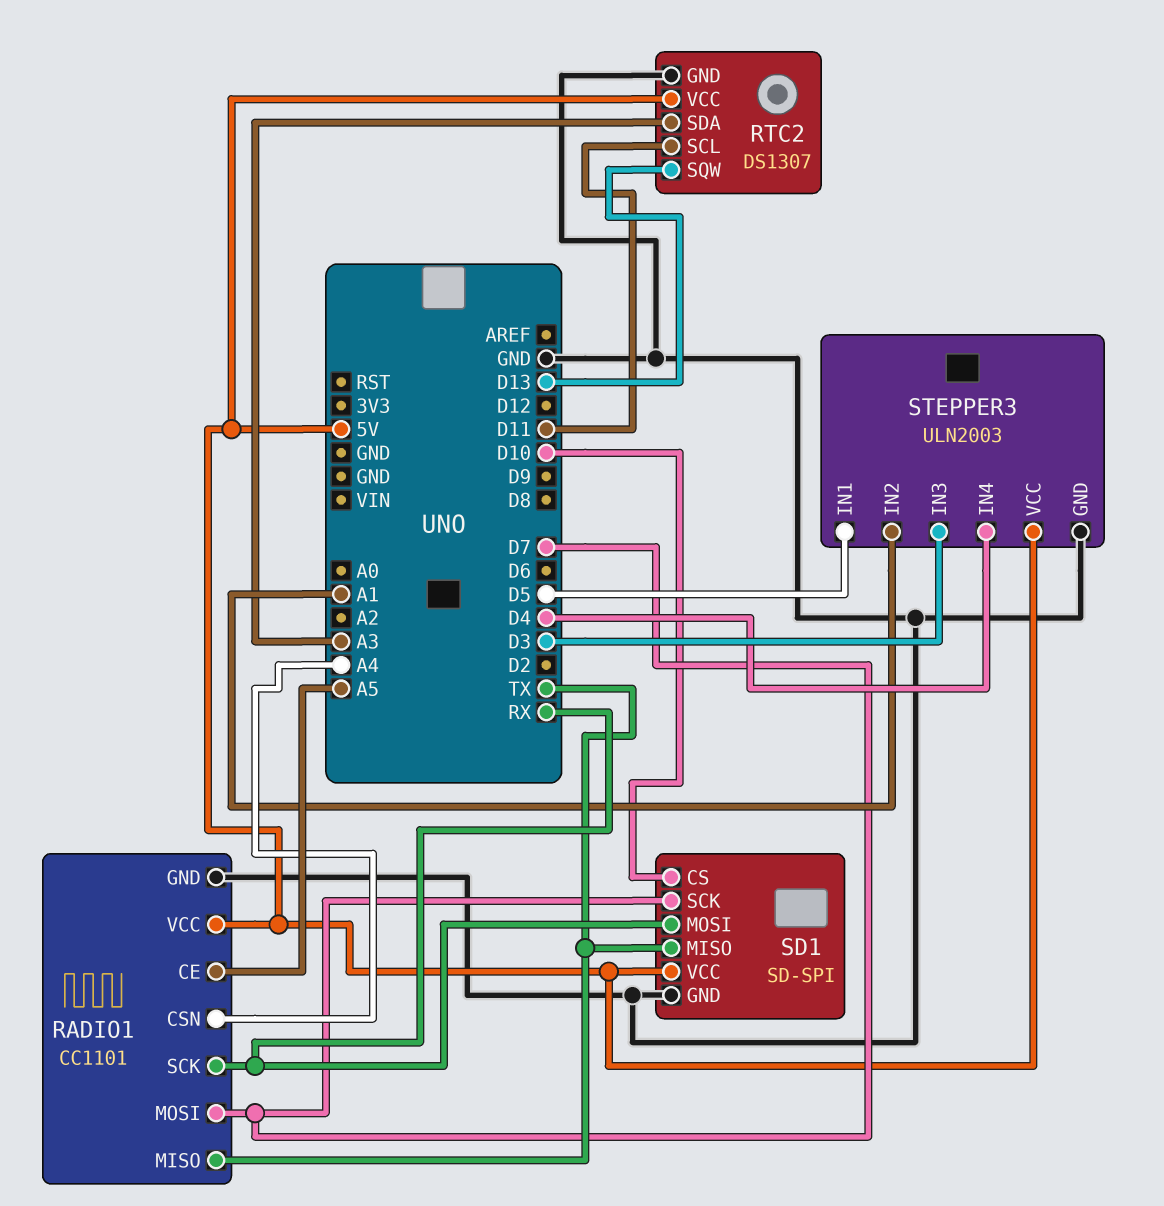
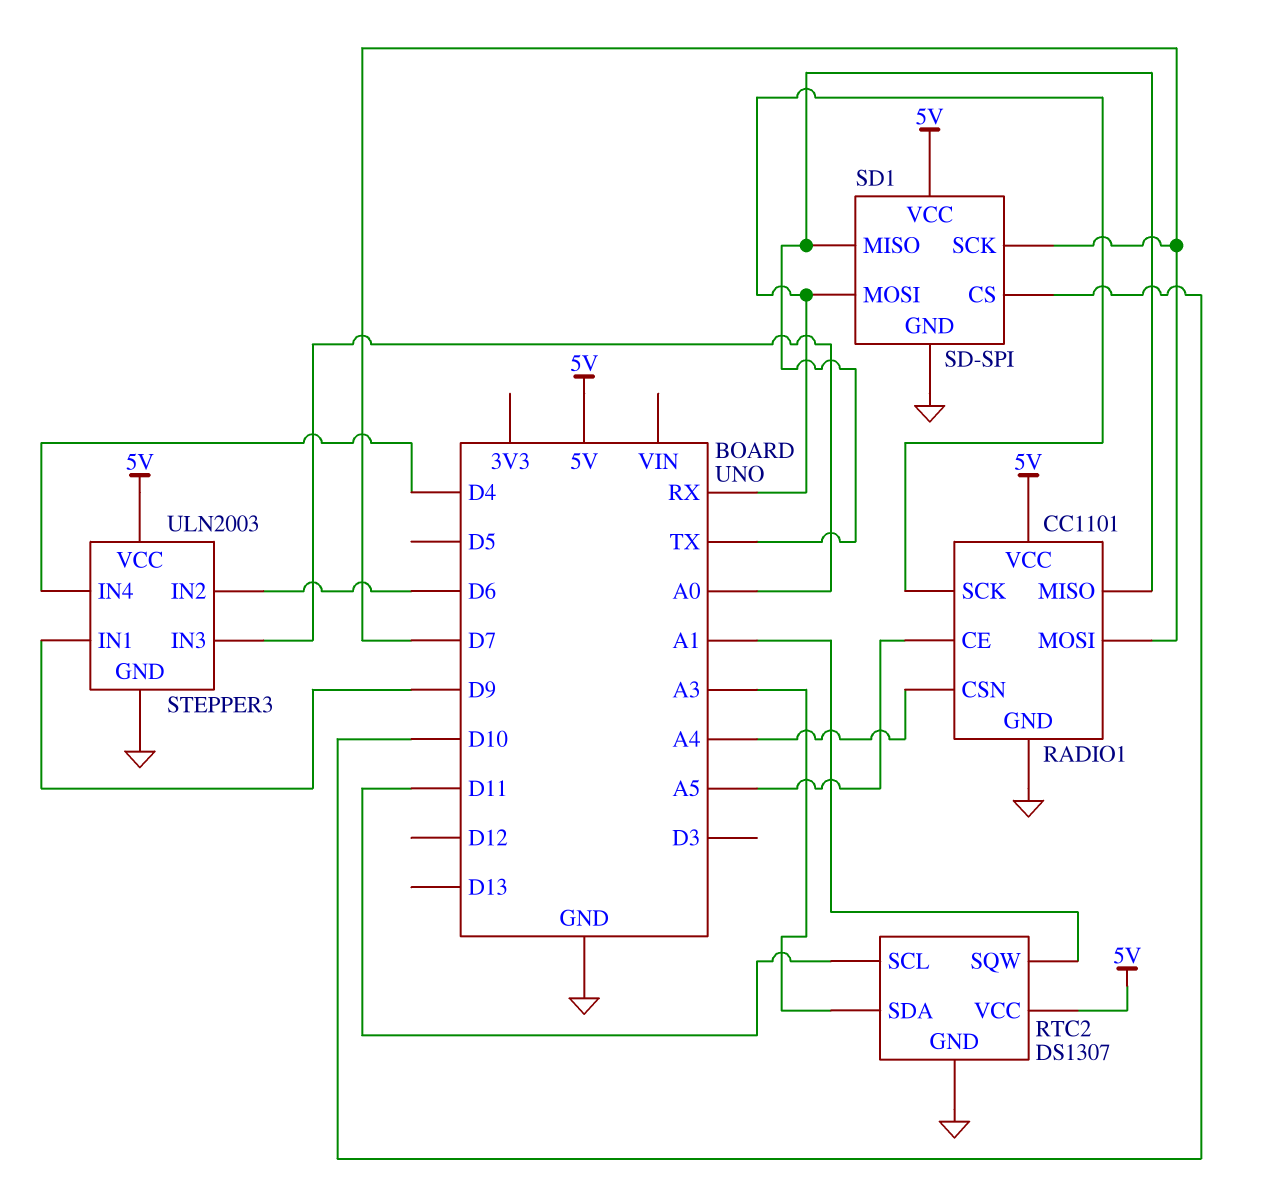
RTC2 pin SQW: D13 -> A1
STEPPER3 pin IN1: D5 -> D9
STEPPER3 pin IN2: A1 -> D6
STEPPER3 pin IN3: D3 -> A0

